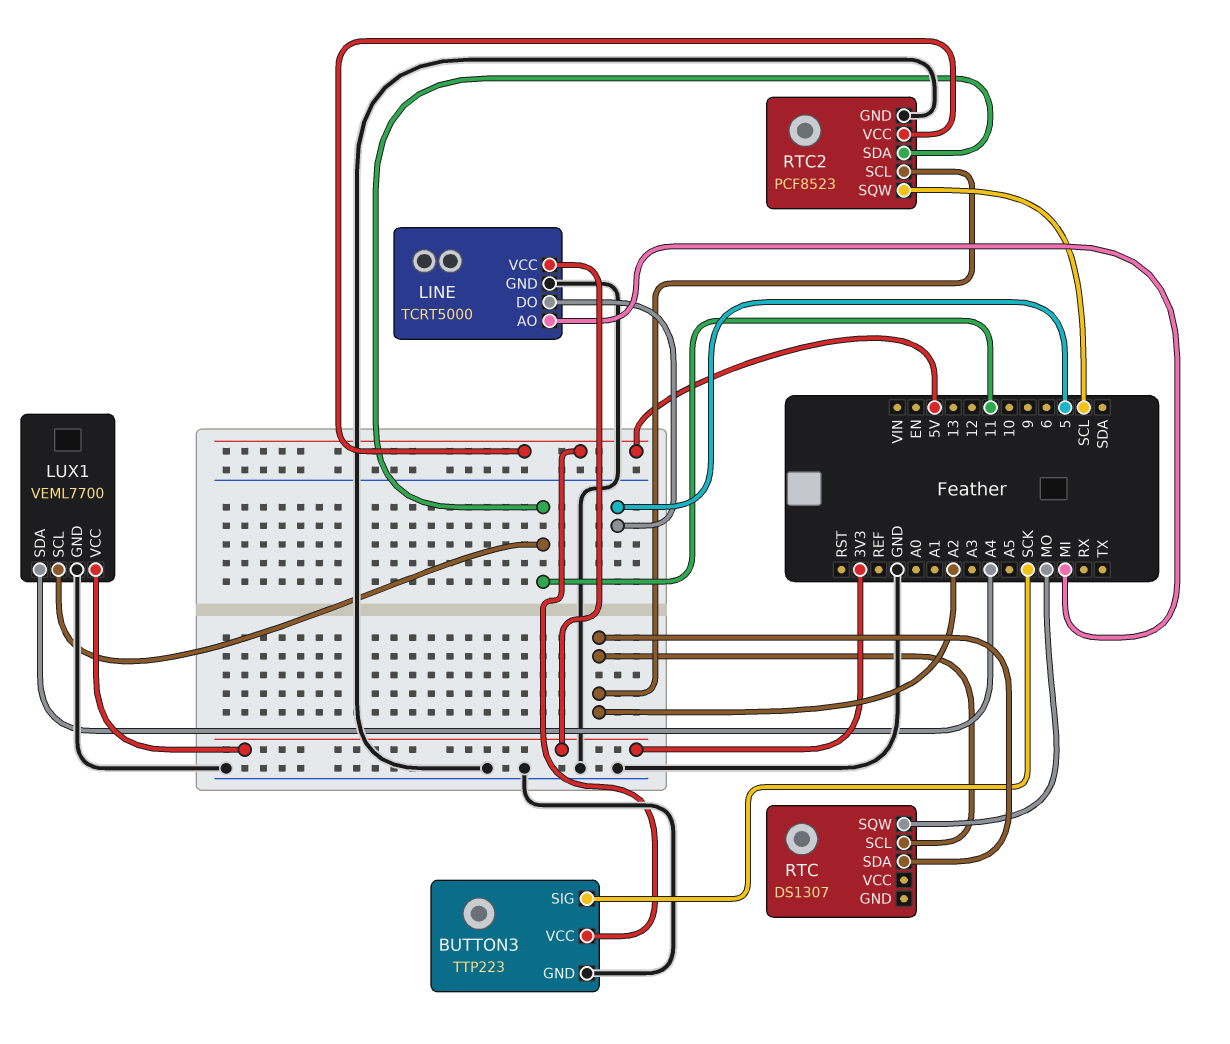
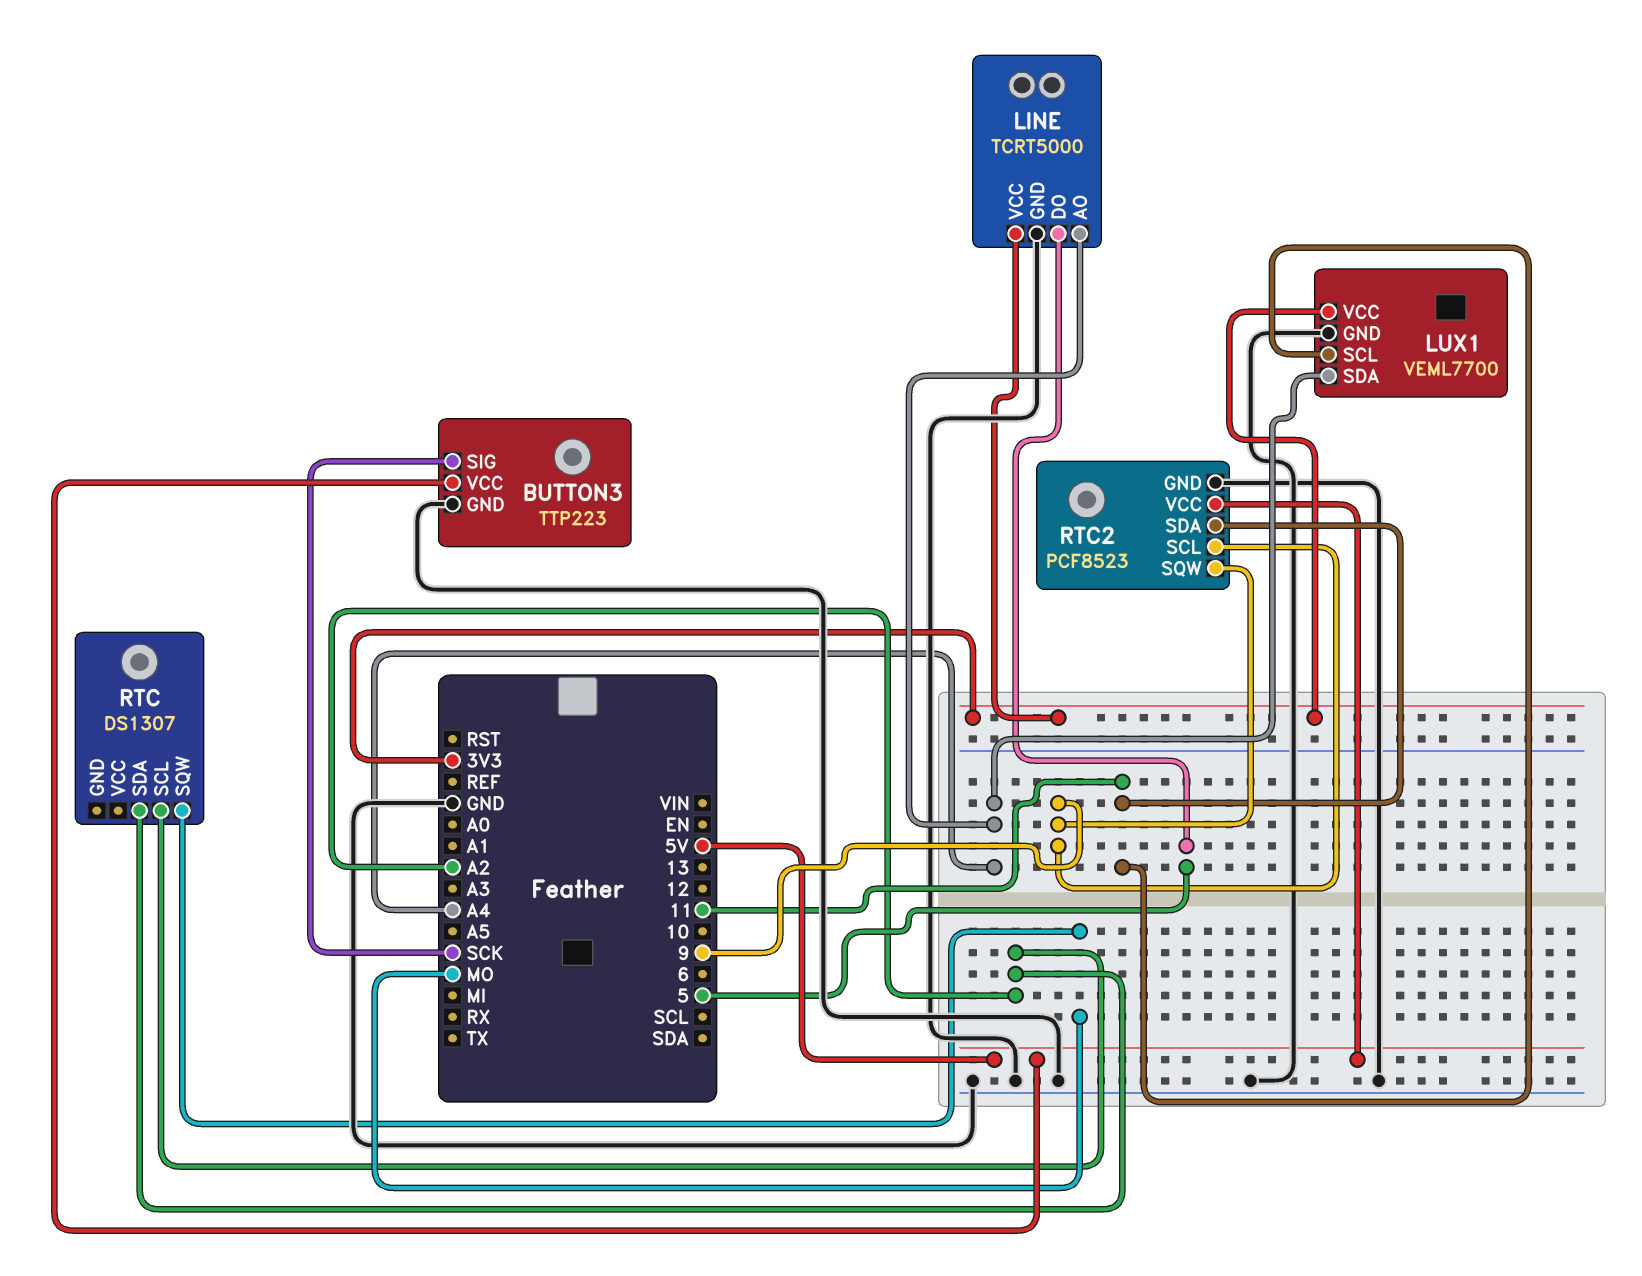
LINE pin AO: MI -> A4
RTC2 pin SCL: A2 -> 9
RTC2 pin SQW: SCL -> 9

